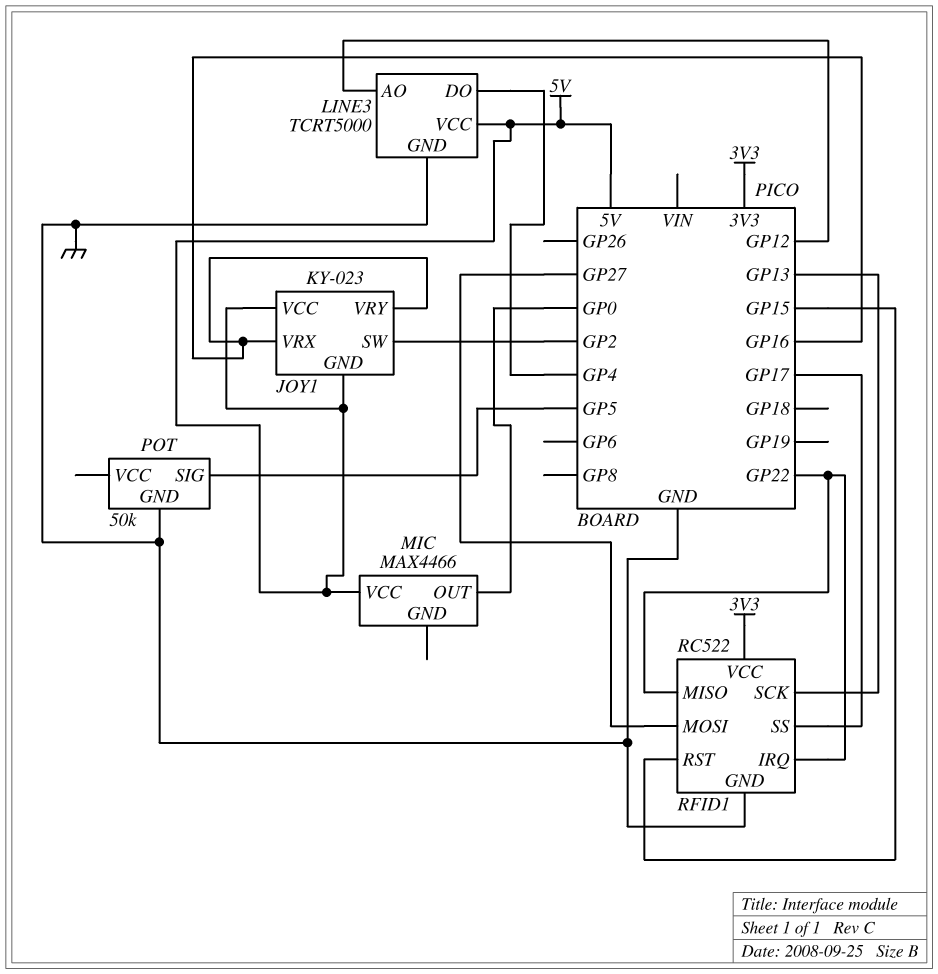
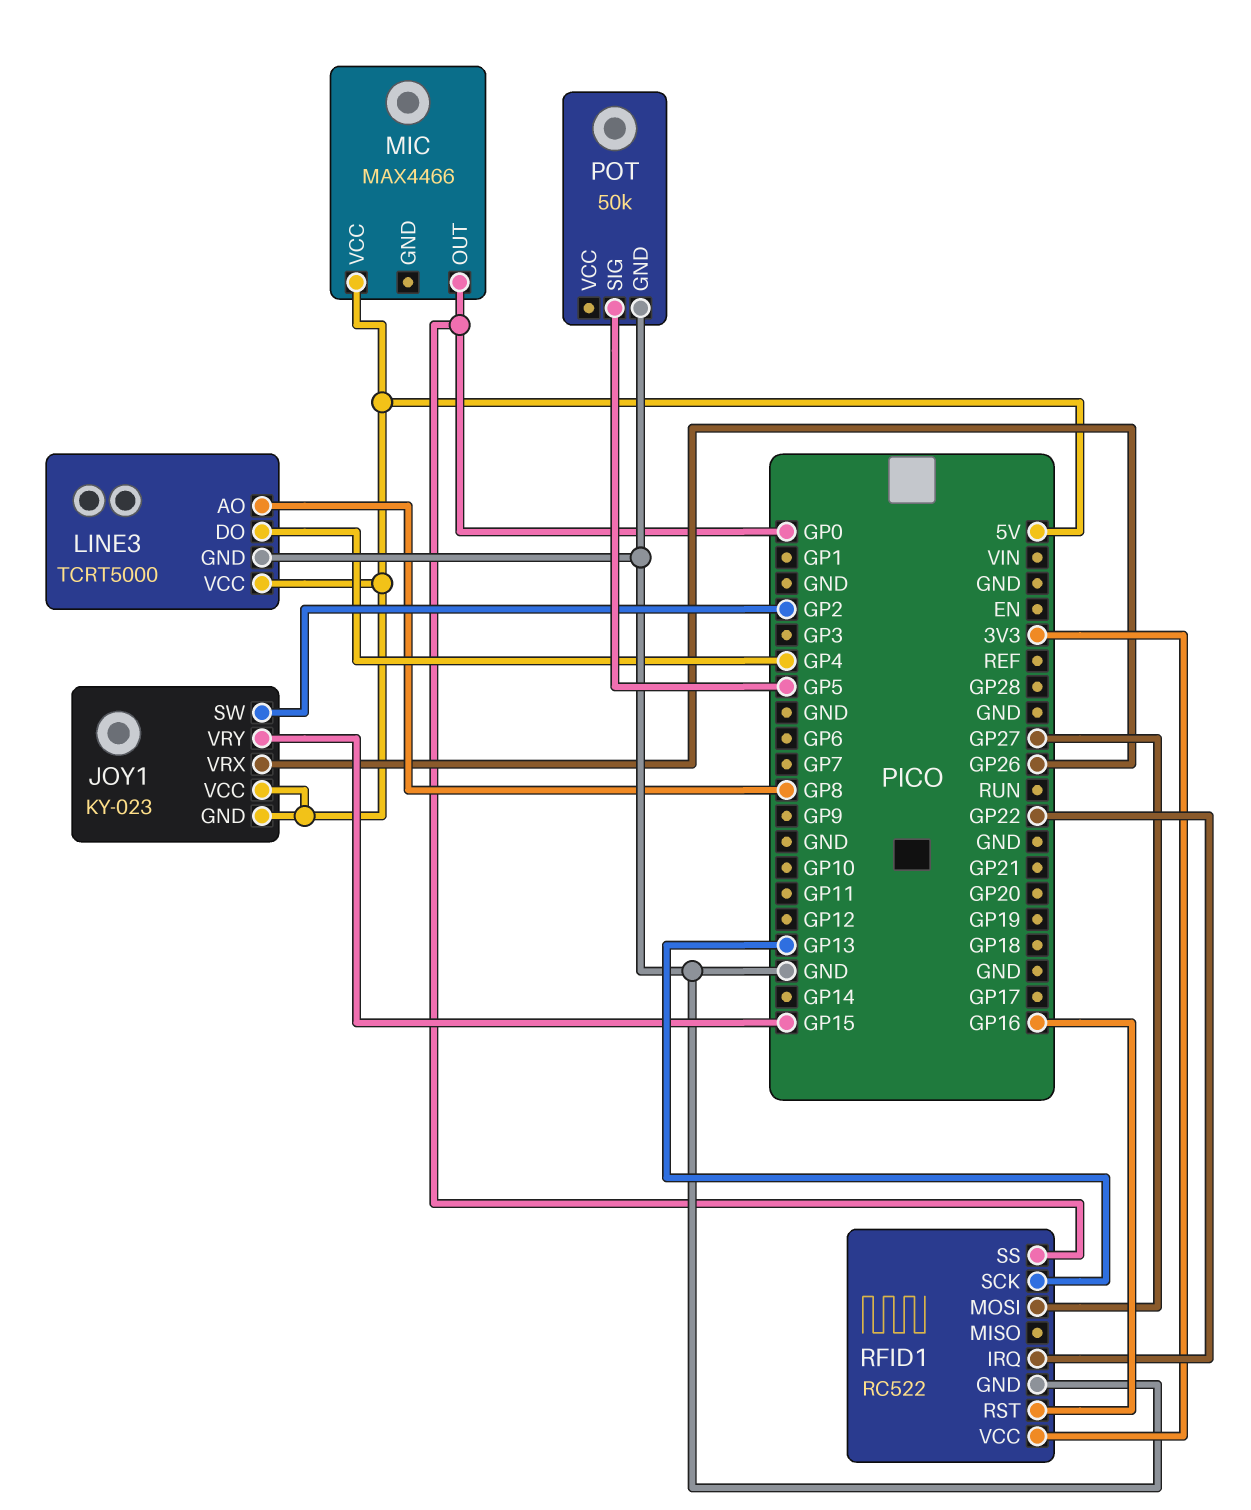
JOY1 pin VRX: GP16 -> GP26
JOY1 pin VRY: GP16 -> GP15
LINE3 pin AO: GP12 -> GP8
RFID1 pin MISO: GP22 -> none
RFID1 pin RST: GP15 -> GP16
RFID1 pin SS: GP17 -> GP0

